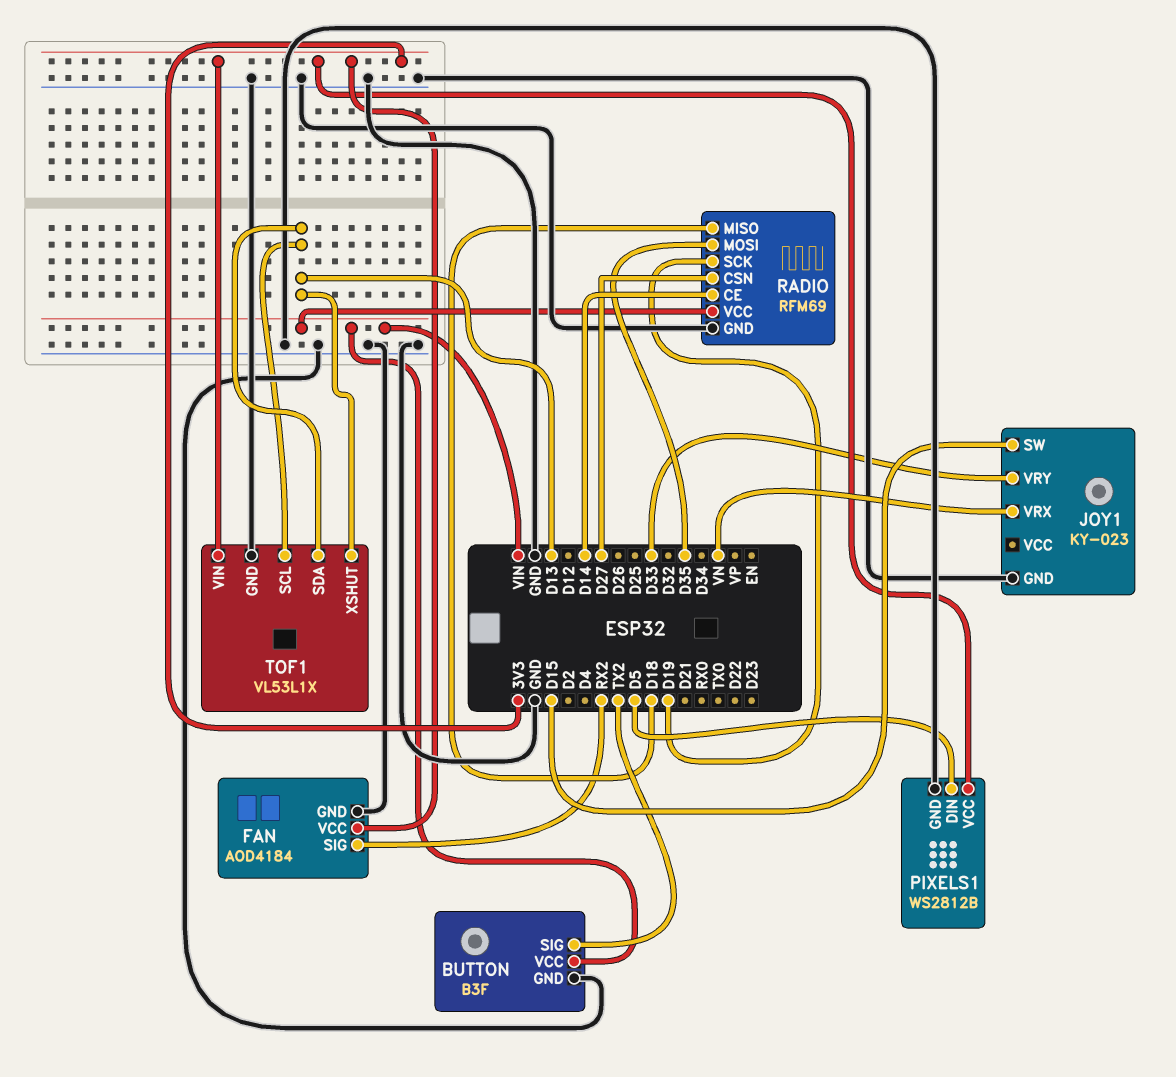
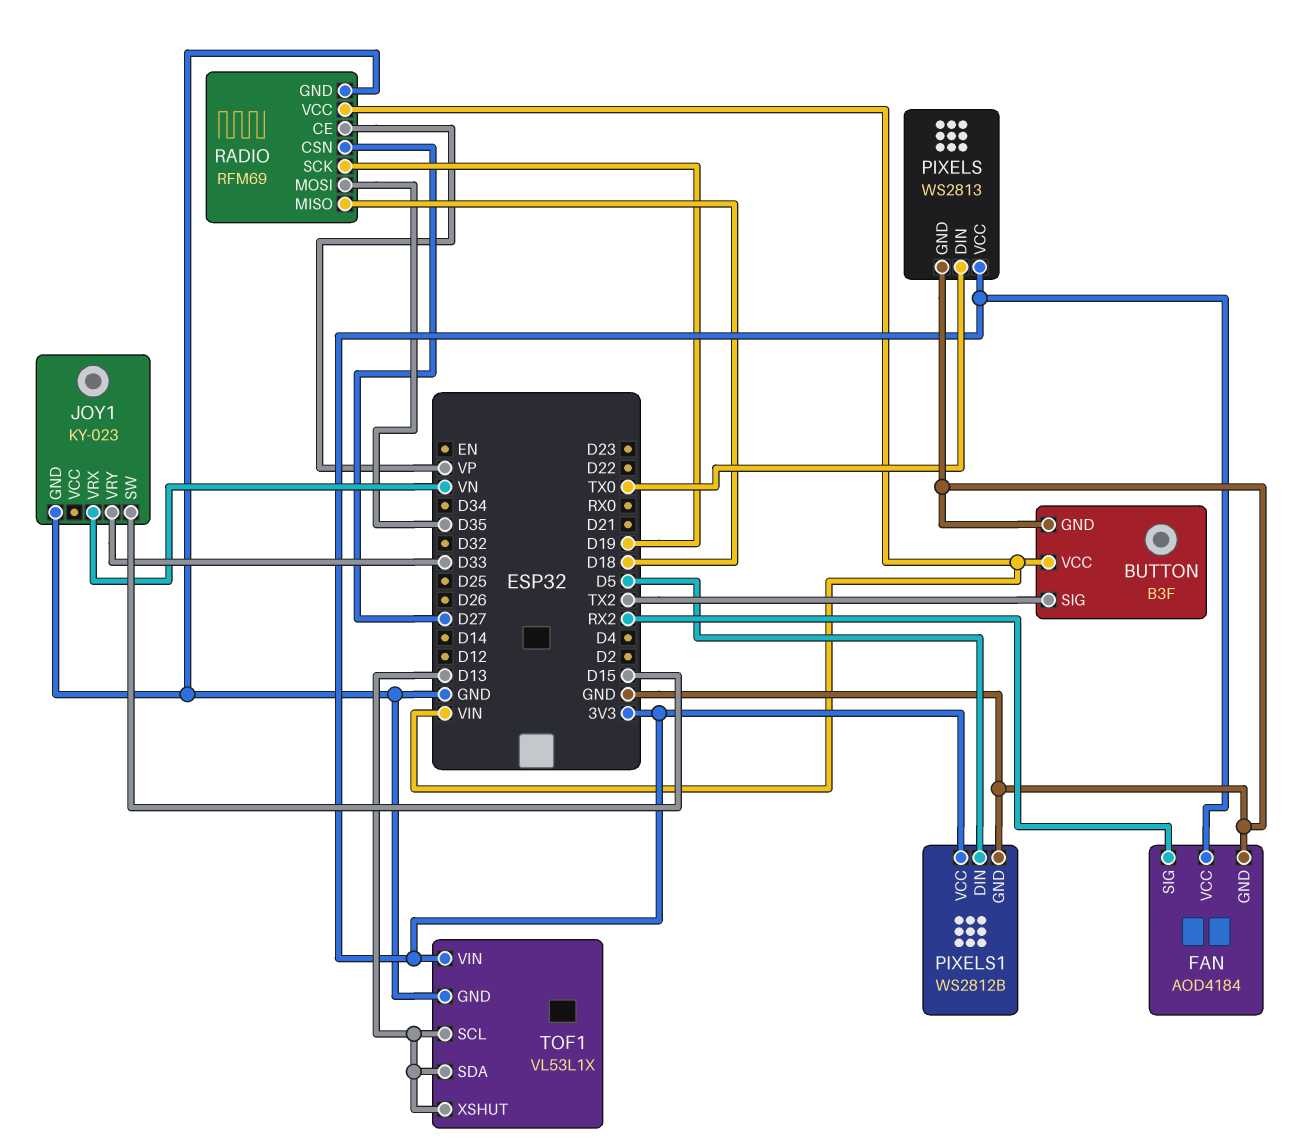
PIXELS: none -> WS2813
PIXELS pin DIN: none -> TX0
PIXELS pin GND: none -> GND
PIXELS pin VCC: none -> 3V3
RADIO pin CE: D14 -> VP

